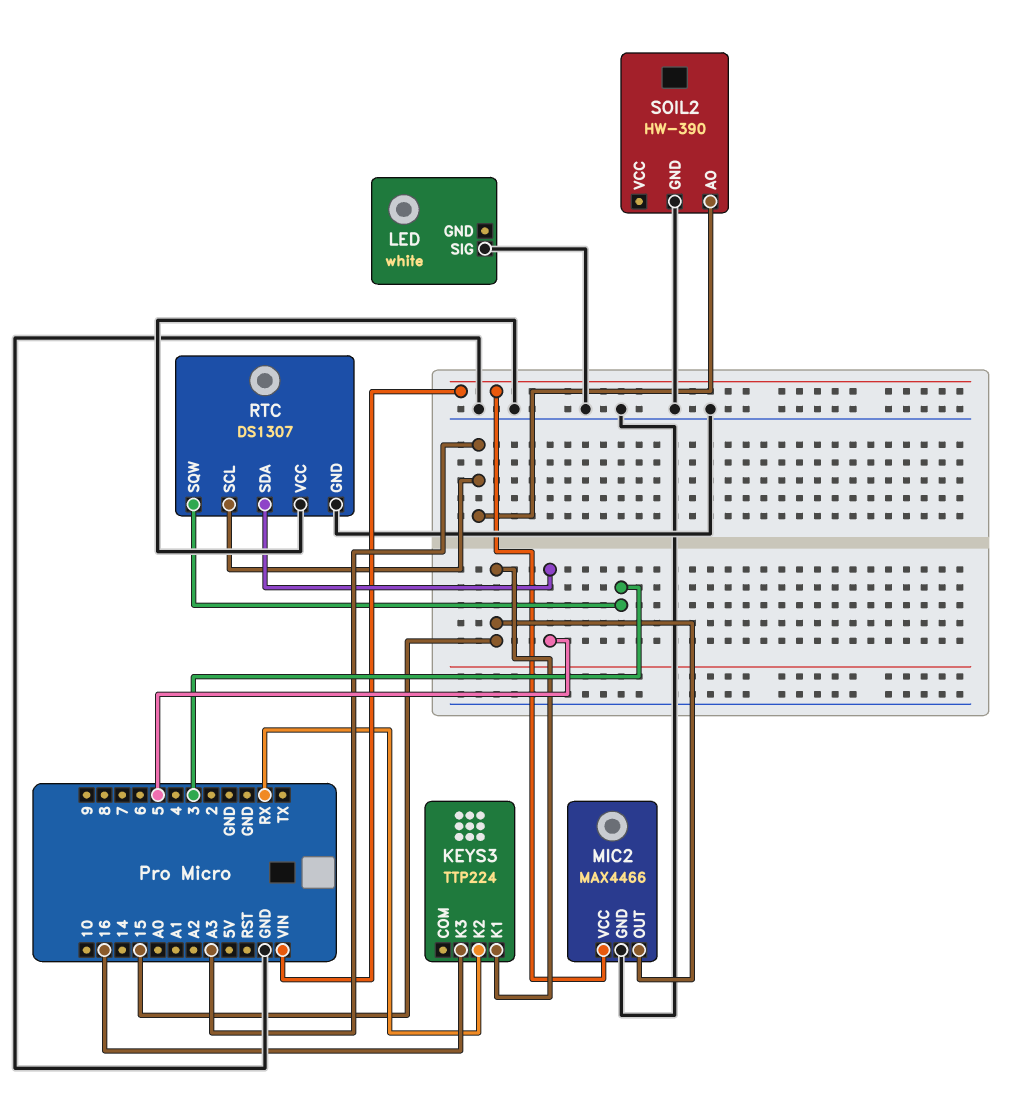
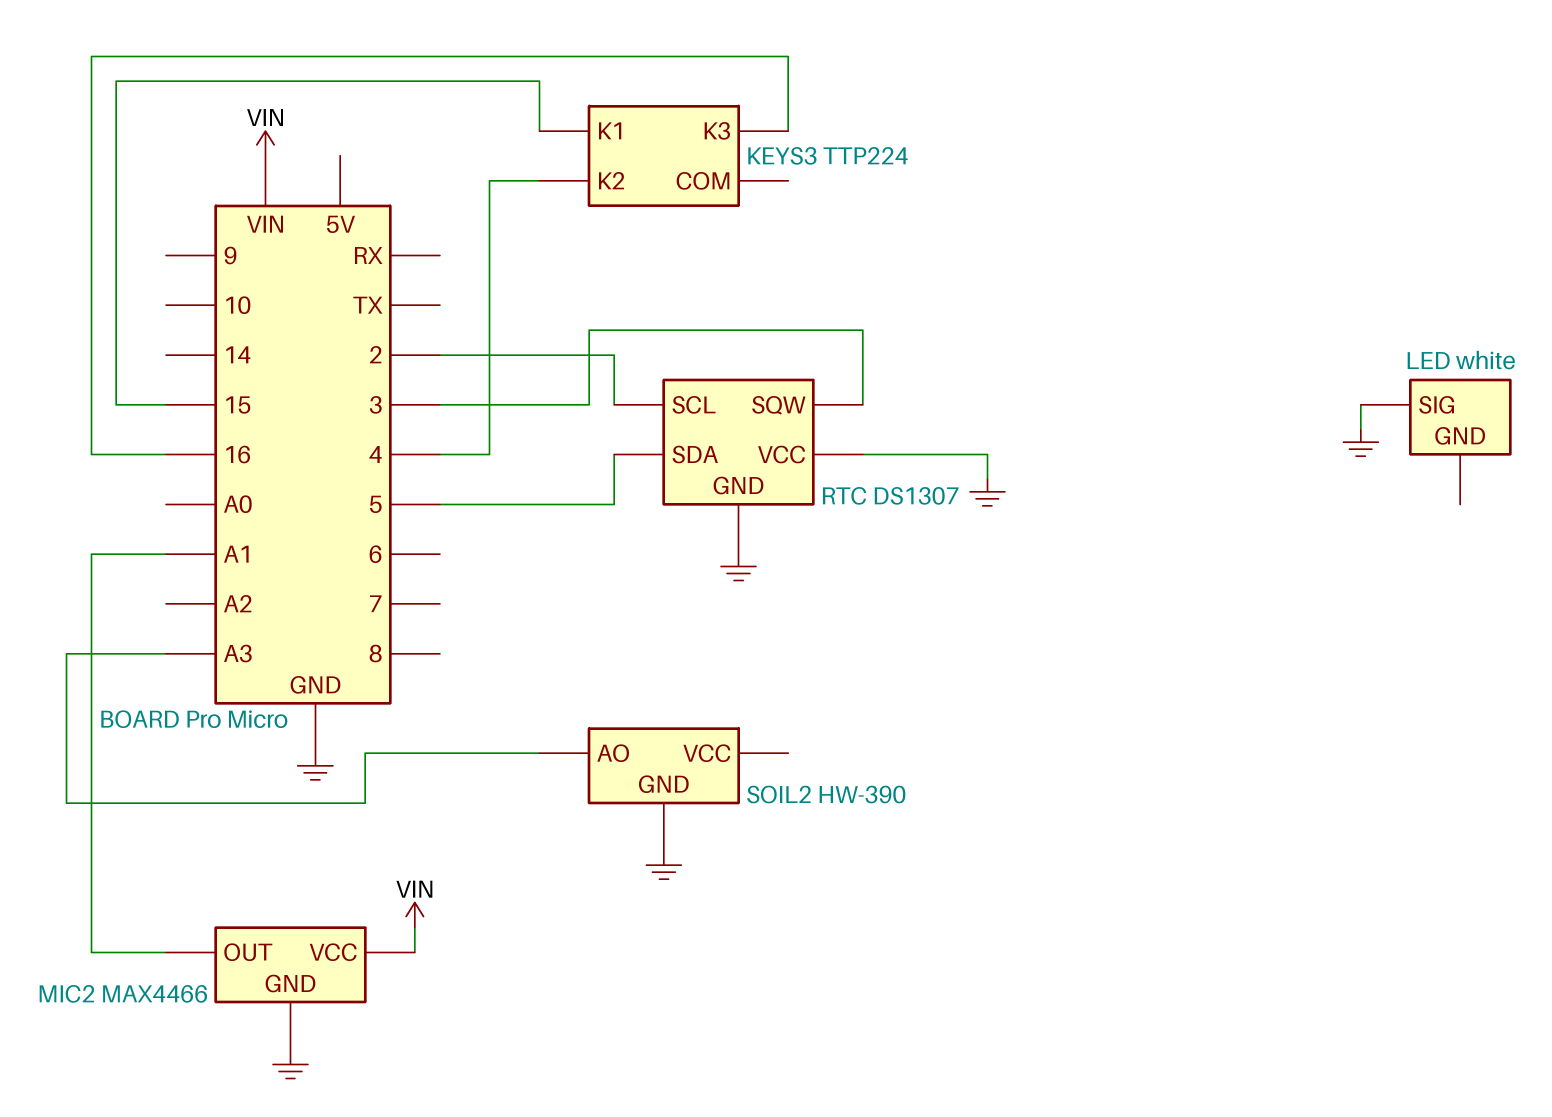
KEYS3 pin K2: RX -> 4
MIC2 pin OUT: 15 -> A1
RTC pin SCL: A3 -> 2

